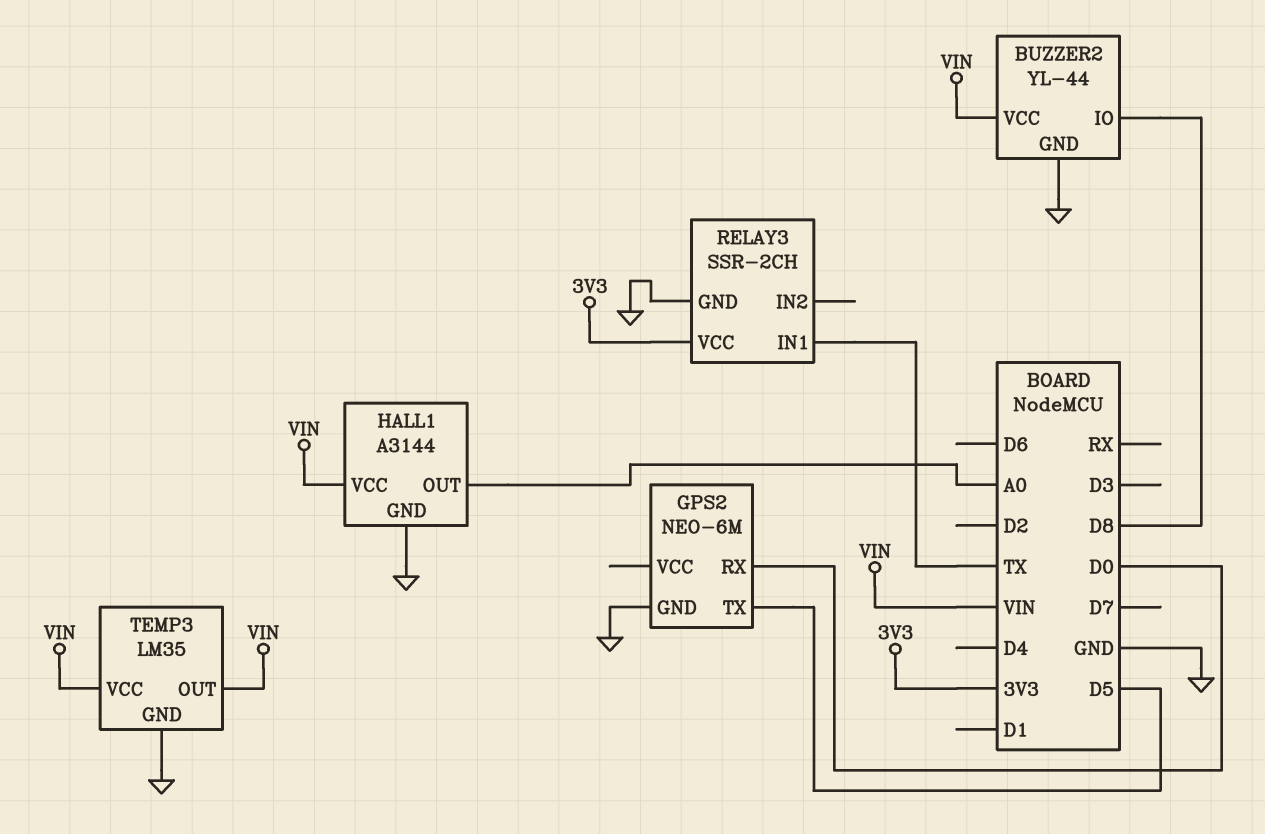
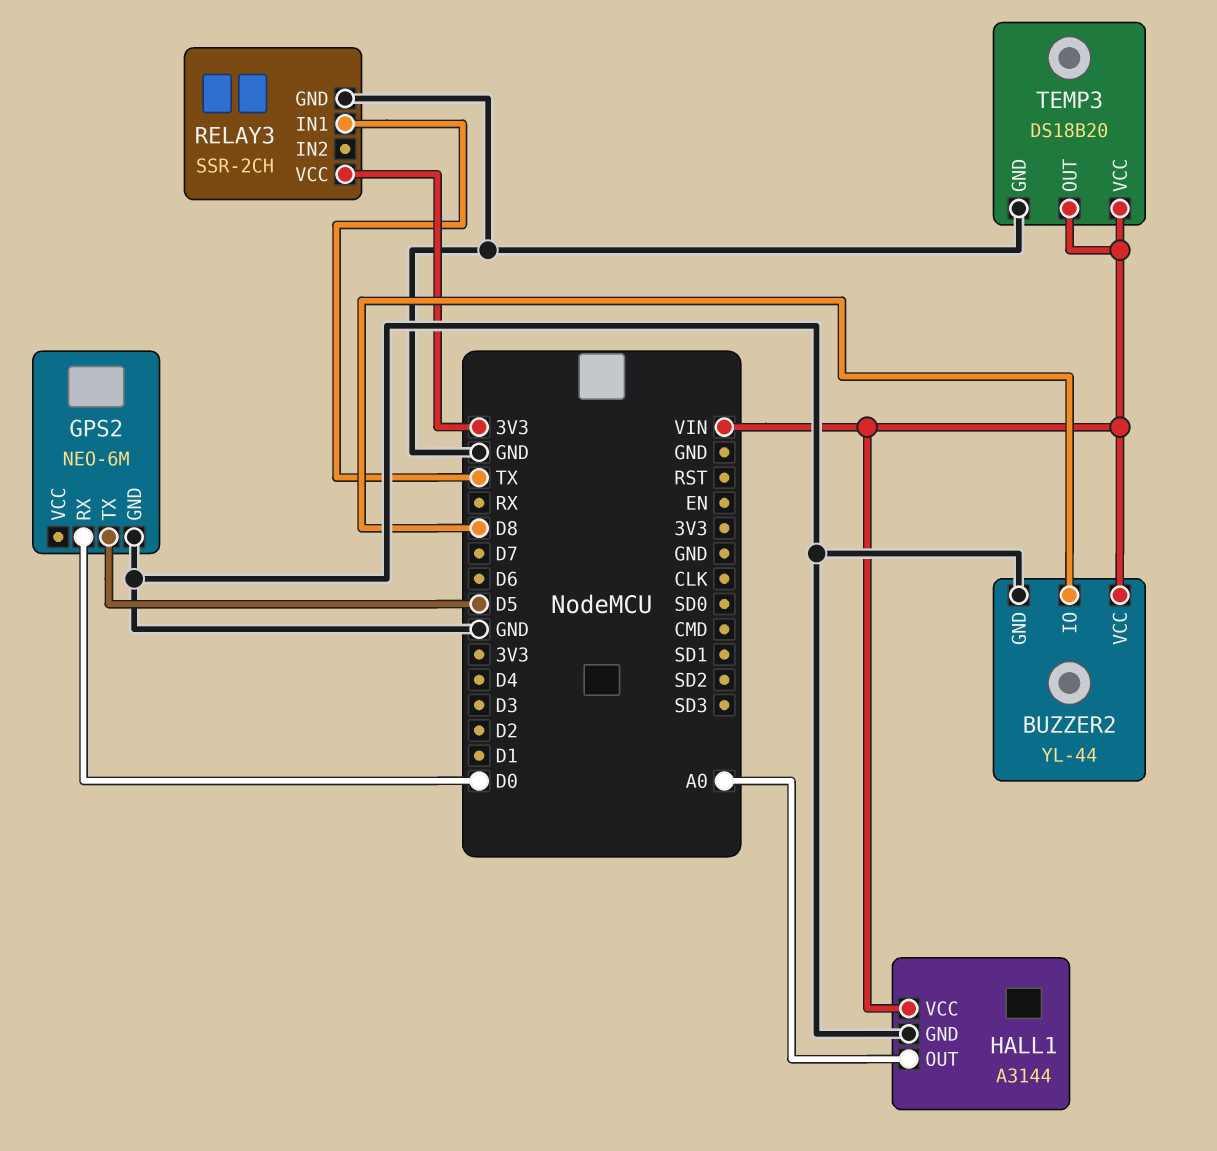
TEMP3: LM35 -> DS18B20

